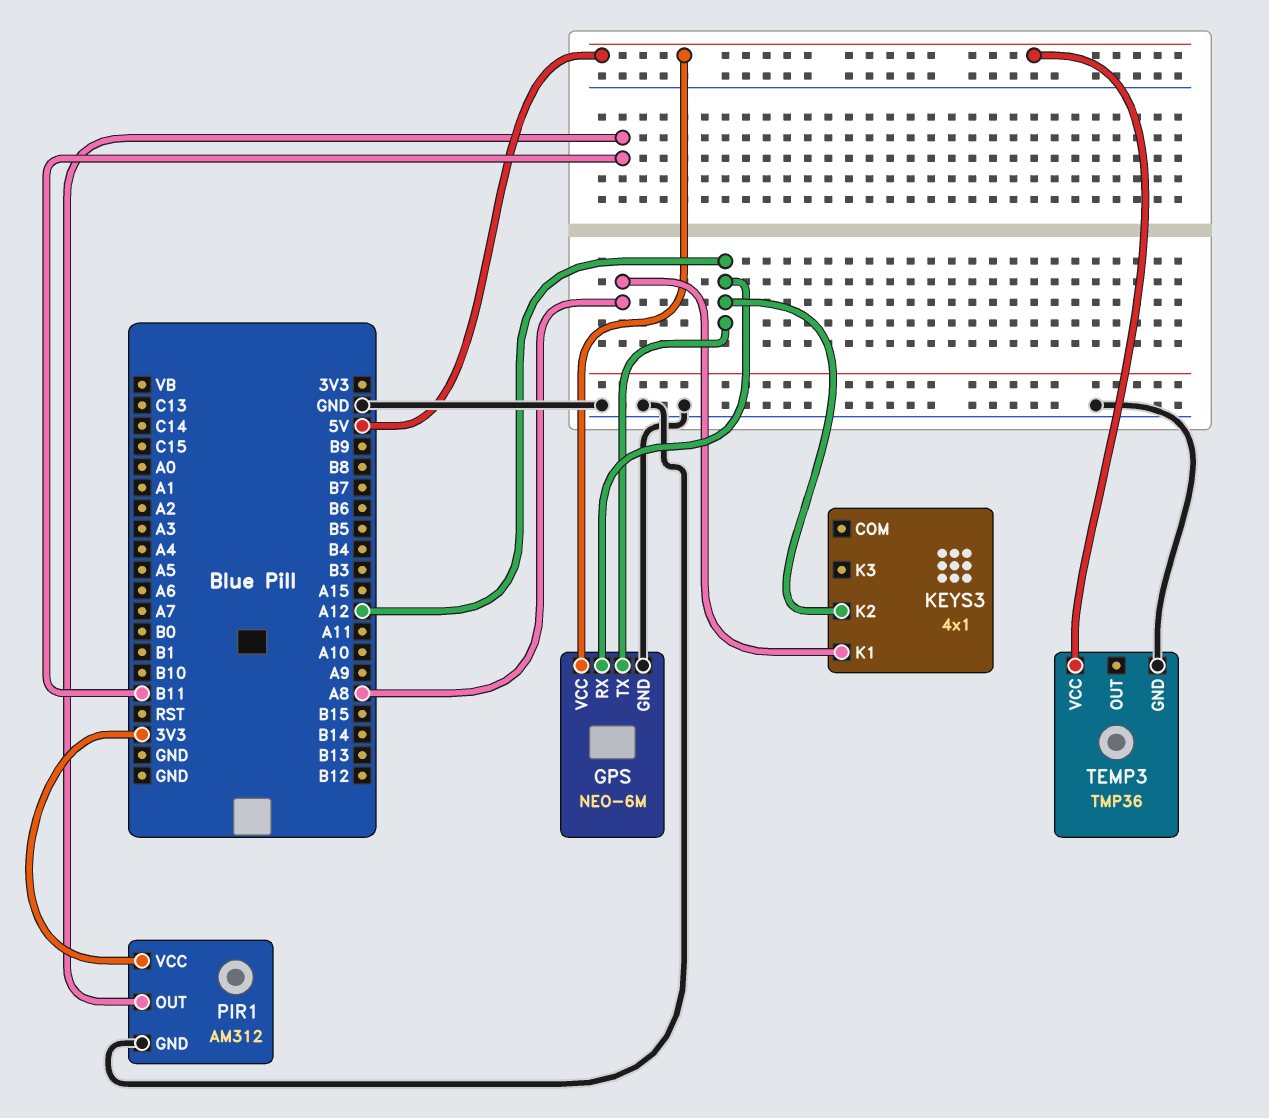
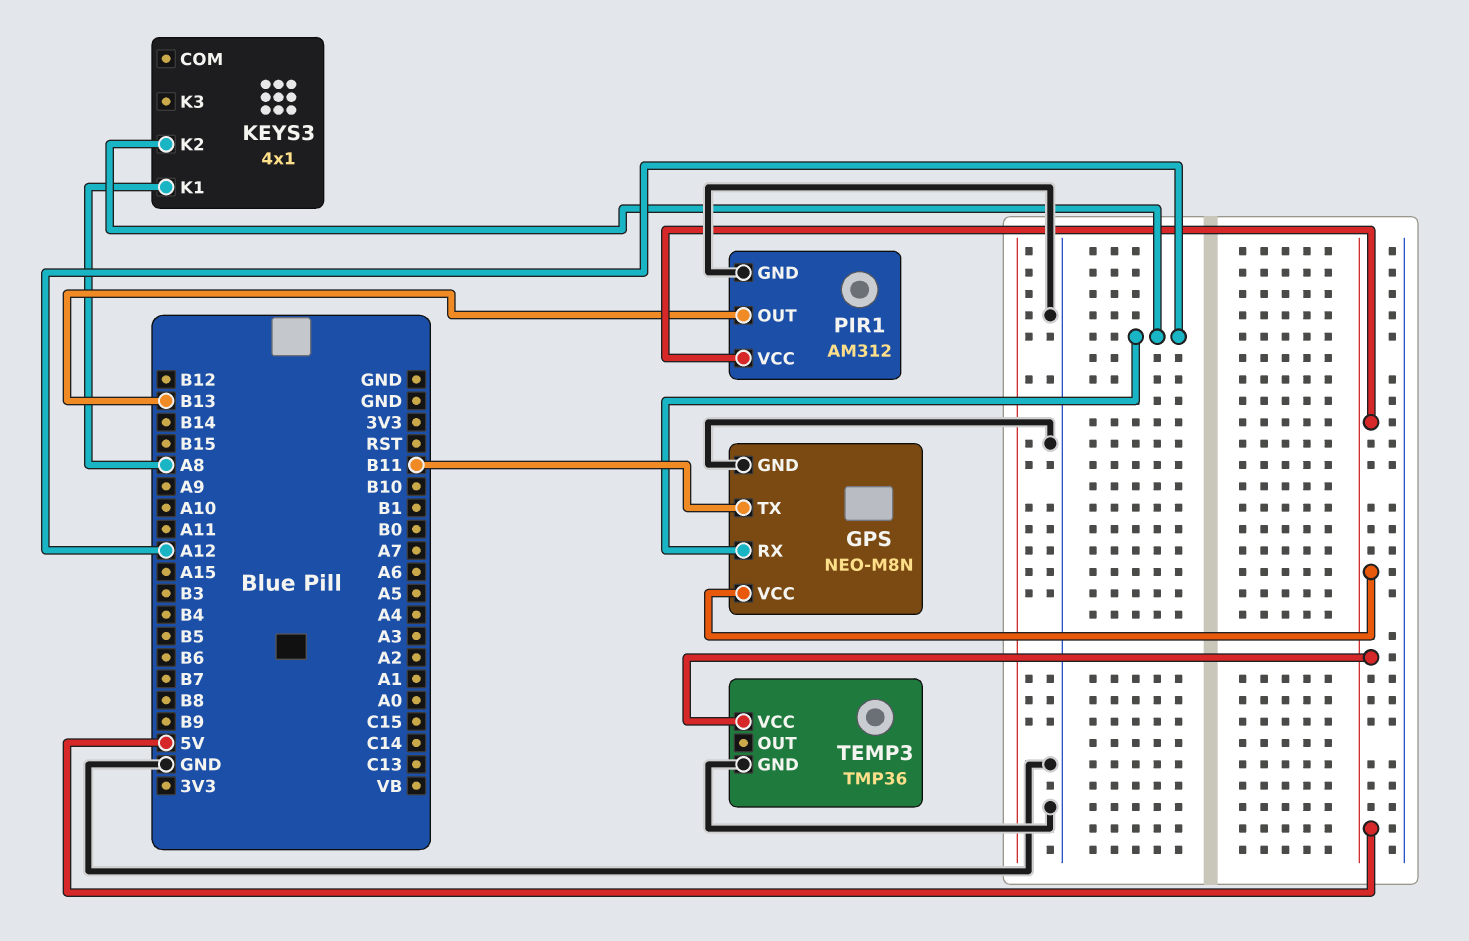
GPS: NEO-6M -> NEO-M8N
GPS pin TX: A12 -> B11
PIR1 pin OUT: B11 -> B13
PIR1 pin VCC: 3V3 -> 5V

